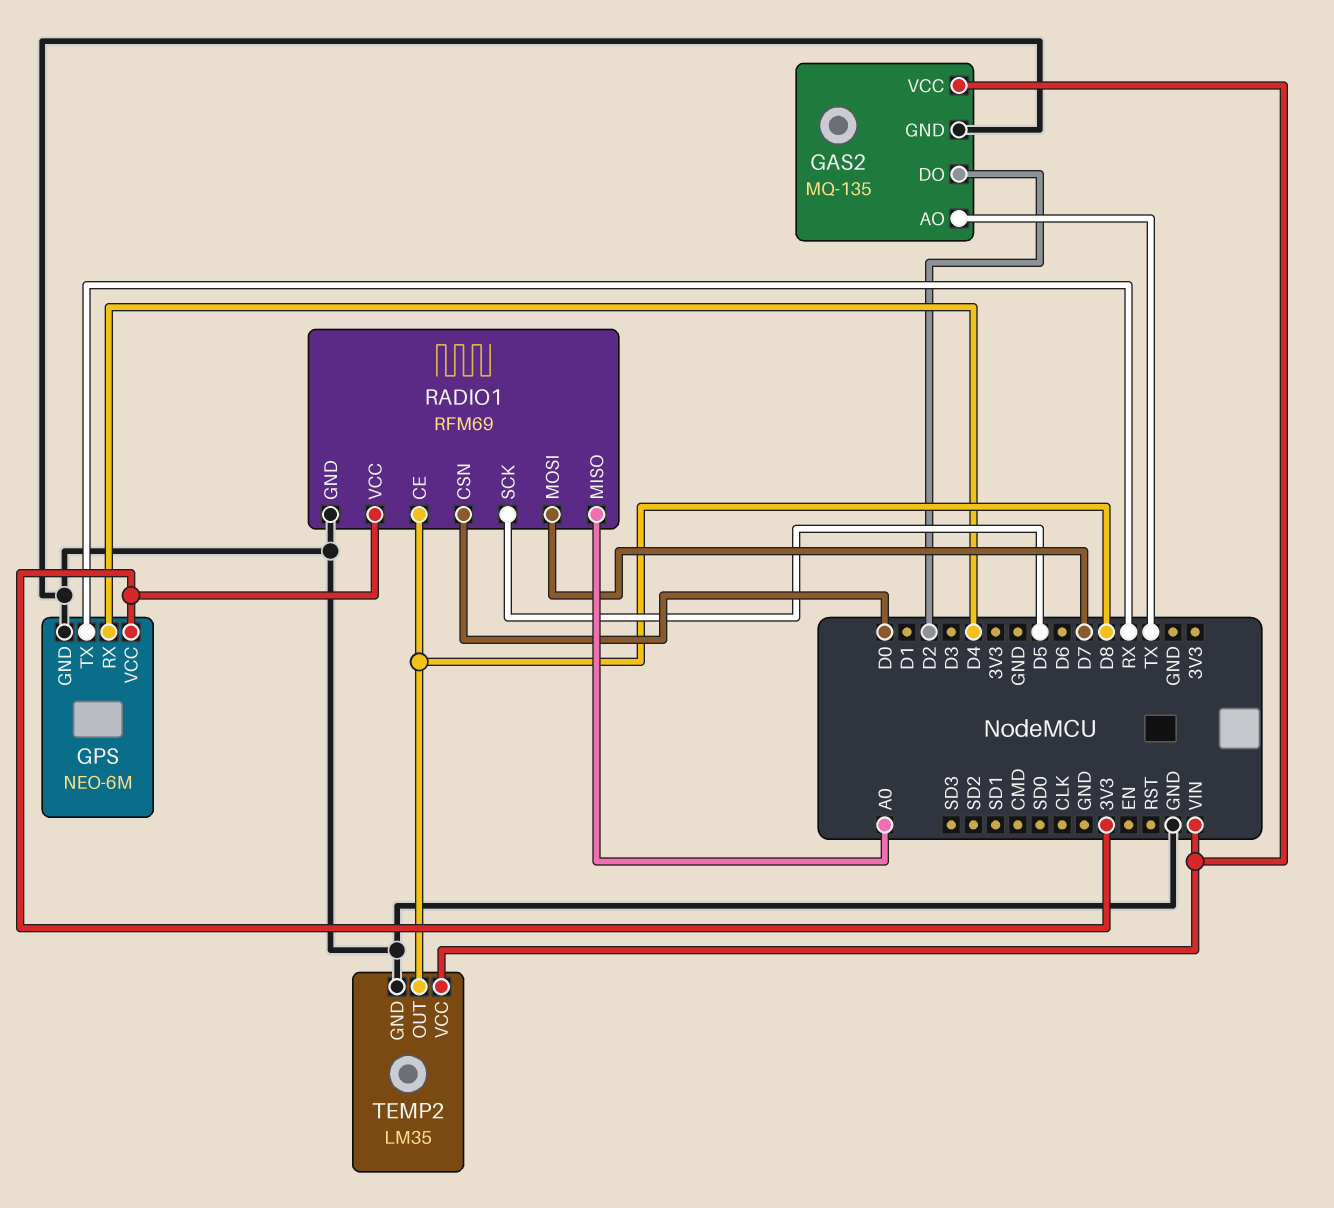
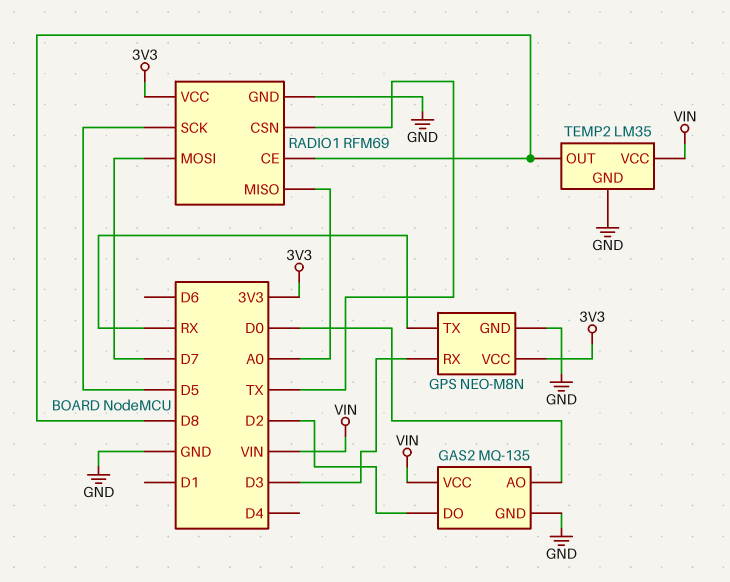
GAS2 pin AO: TX -> D0
GPS: NEO-6M -> NEO-M8N
GPS pin RX: D4 -> D3
RADIO1 pin CSN: D0 -> TX

